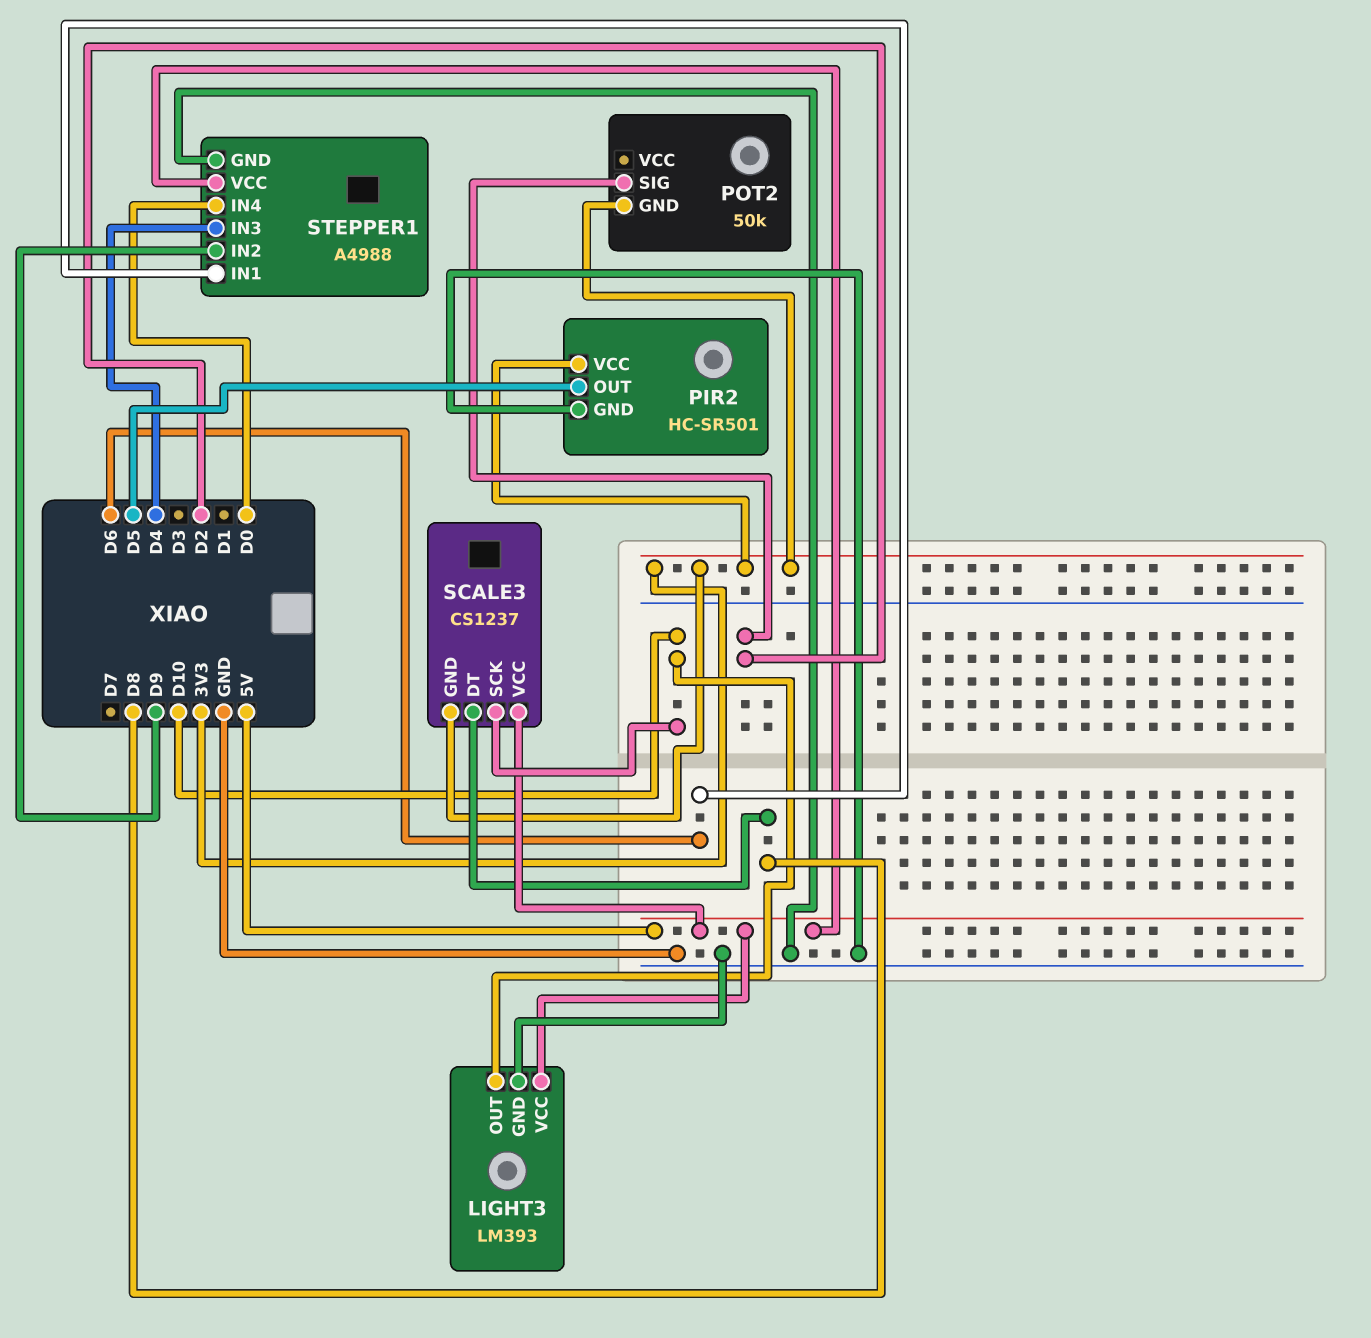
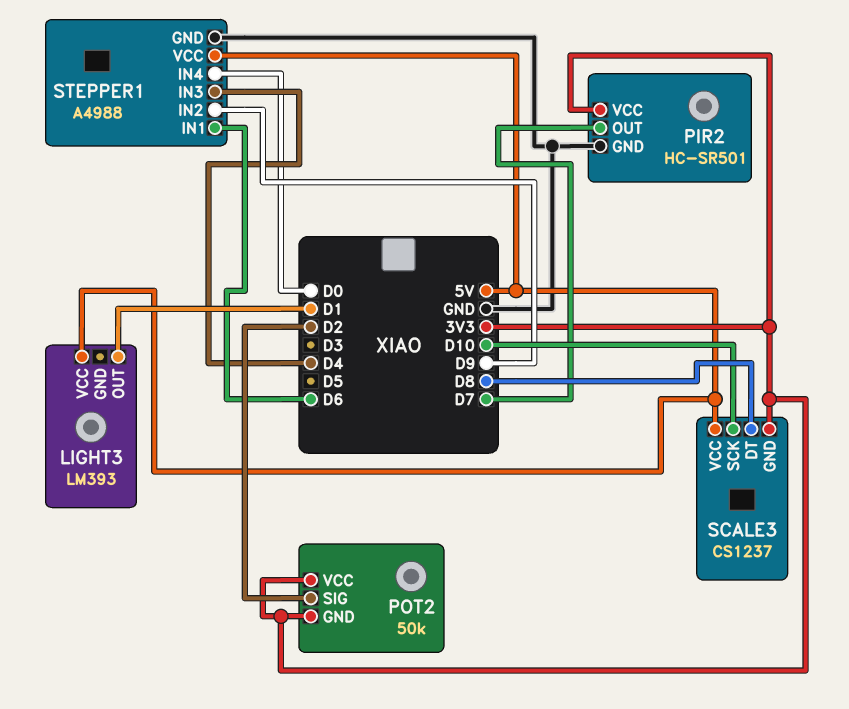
LIGHT3 pin GND: GND -> none
LIGHT3 pin OUT: D10 -> D1
PIR2 pin OUT: D5 -> D7
POT2 pin VCC: none -> 3V3

